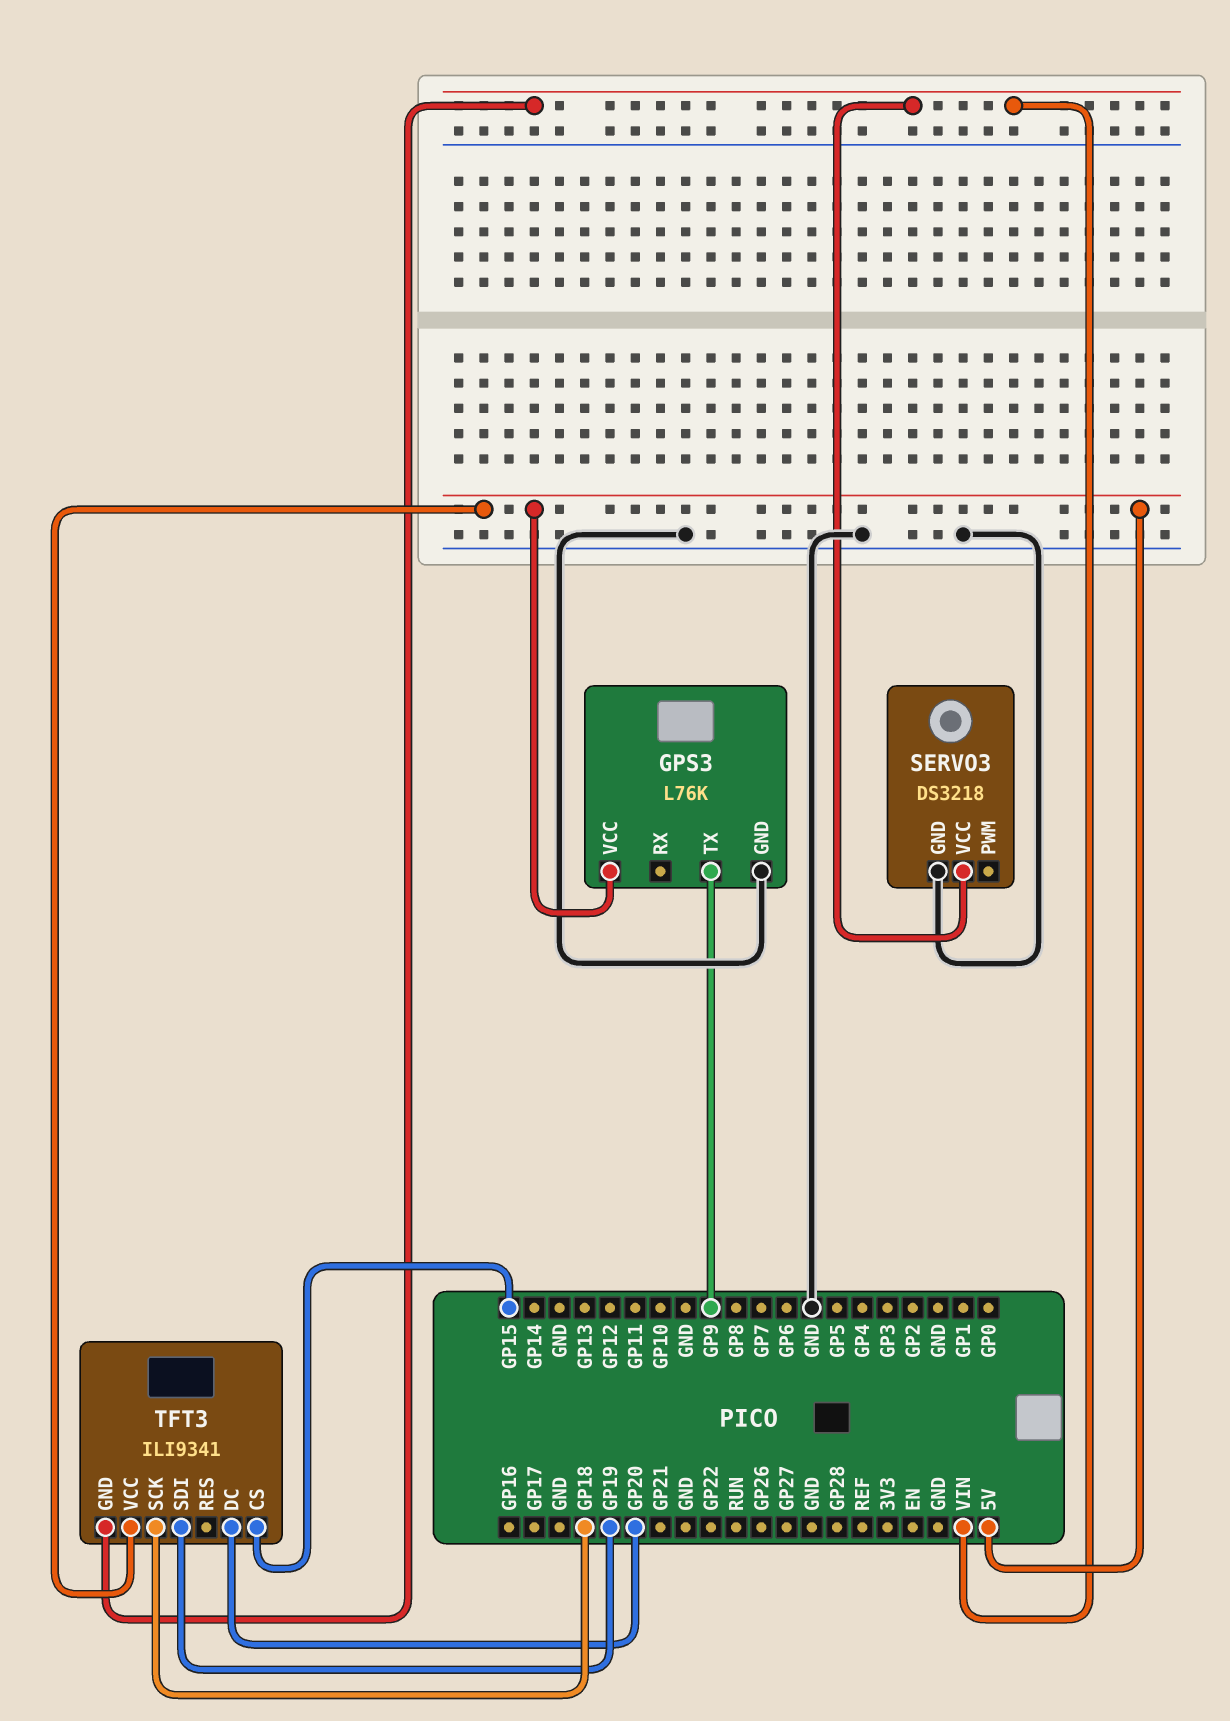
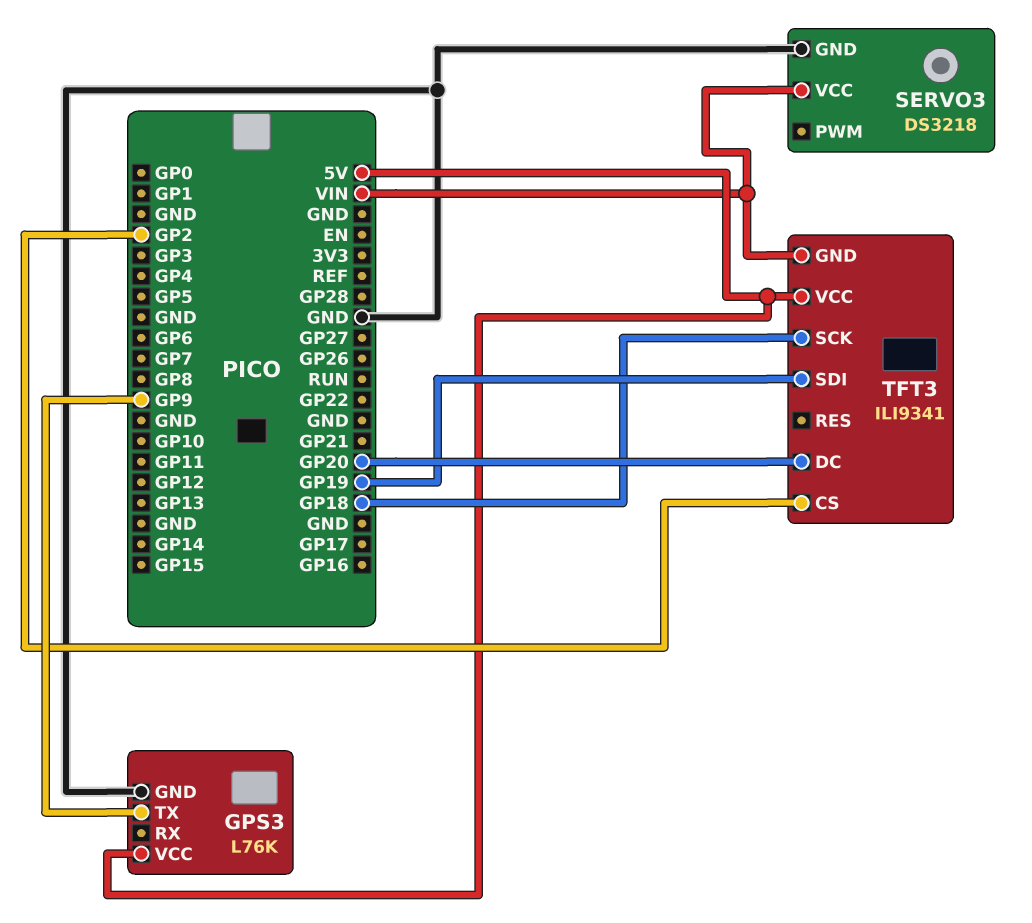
TFT3 pin CS: GP15 -> GP2

